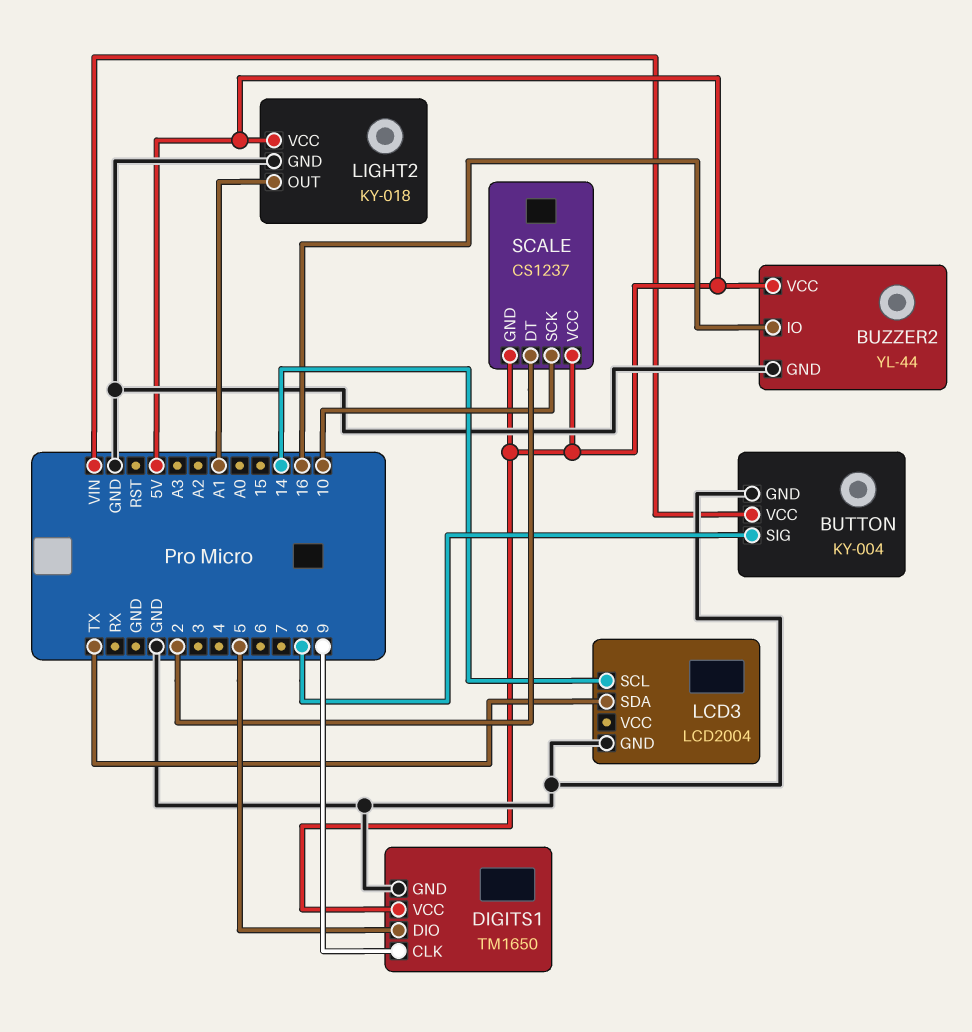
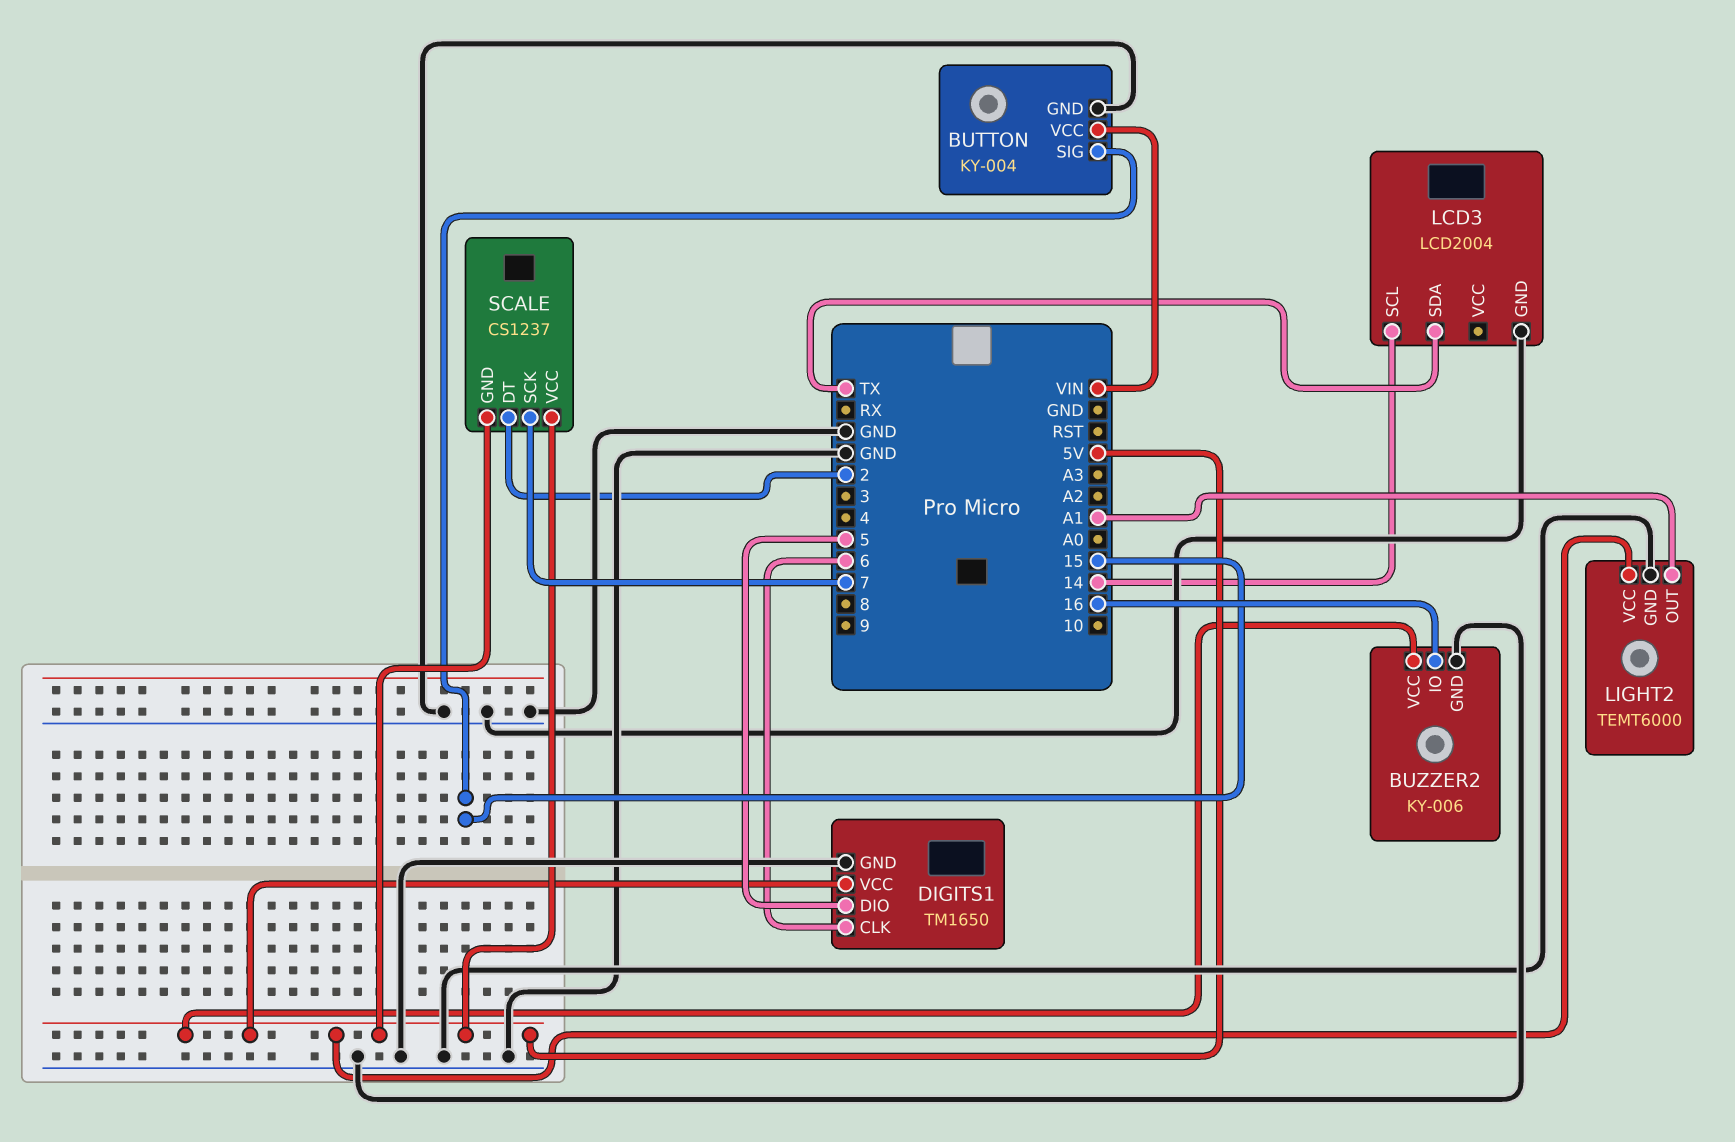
BUTTON pin SIG: 8 -> 15
BUZZER2: YL-44 -> KY-006
DIGITS1 pin CLK: 9 -> 6
LIGHT2: KY-018 -> TEMT6000
SCALE pin SCK: 10 -> 7

